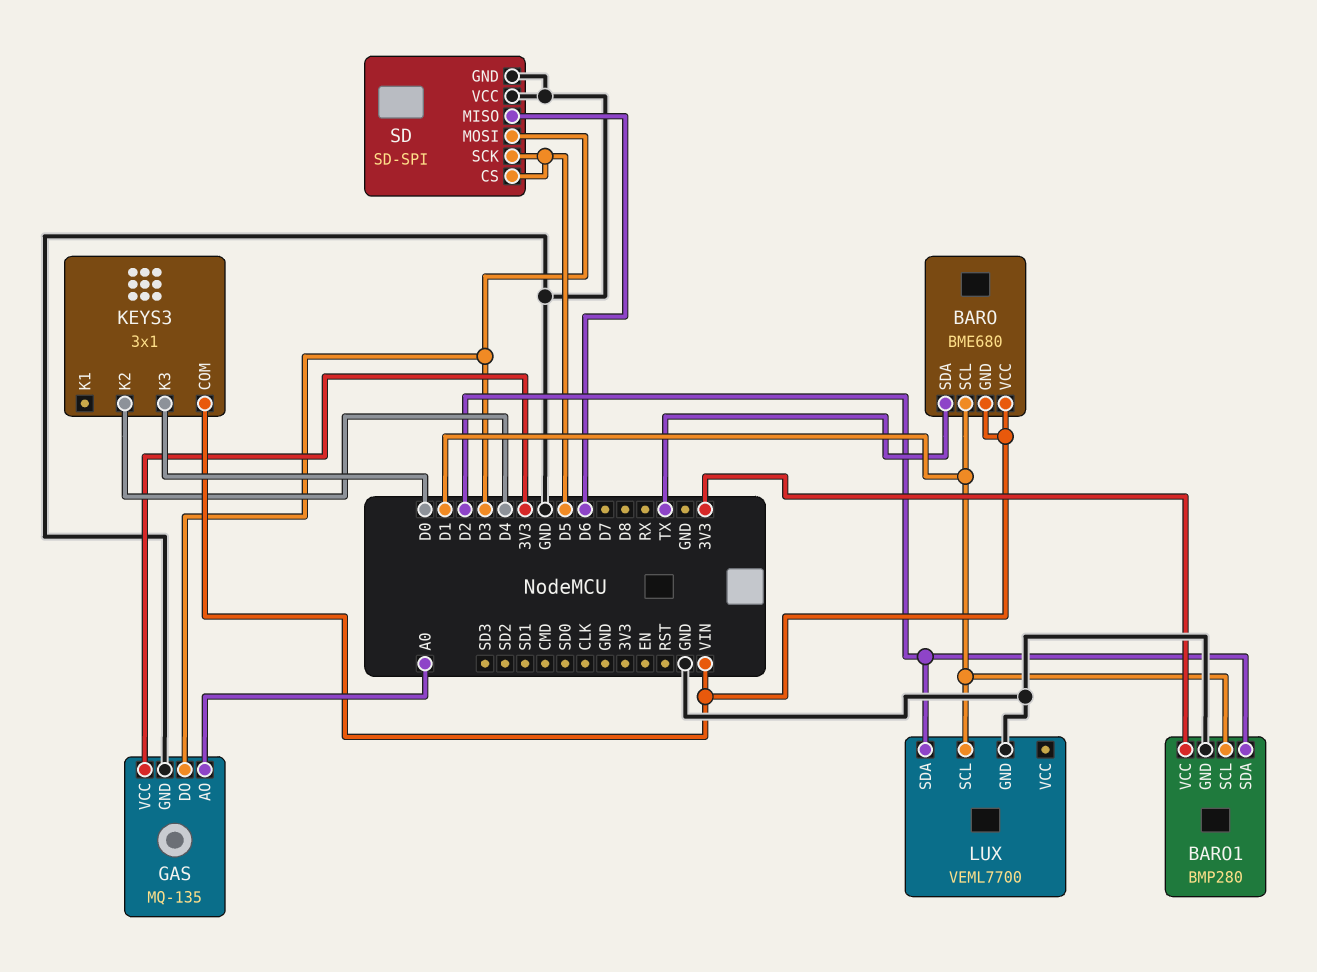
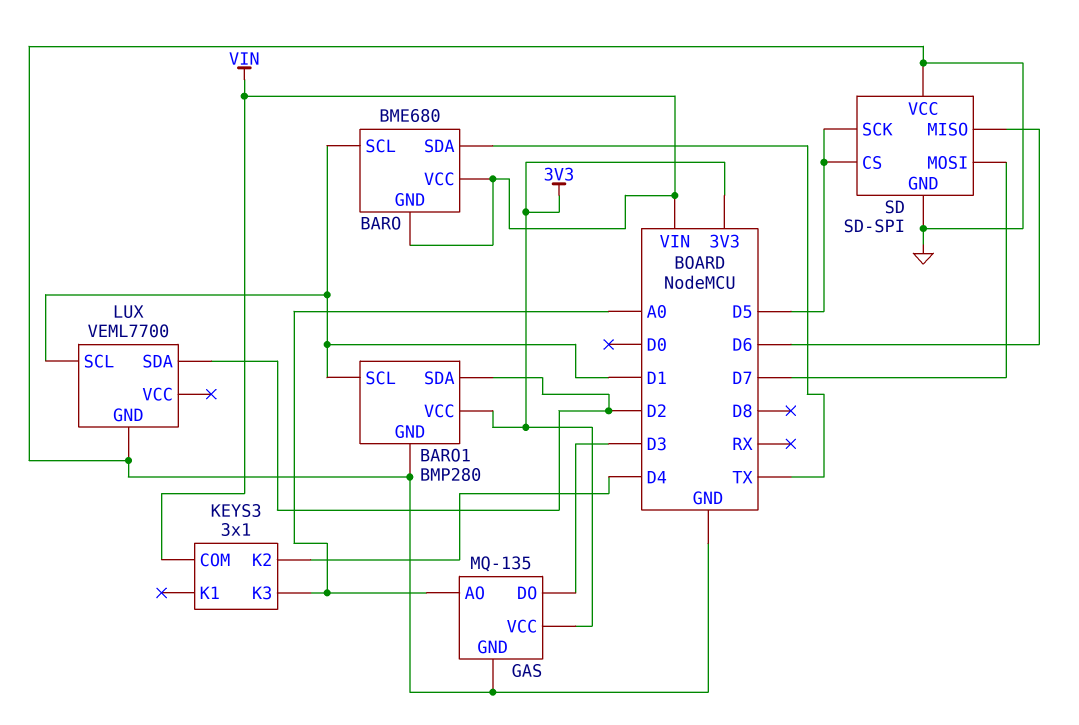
KEYS3 pin K3: D0 -> A0
SD pin MOSI: D3 -> D7

